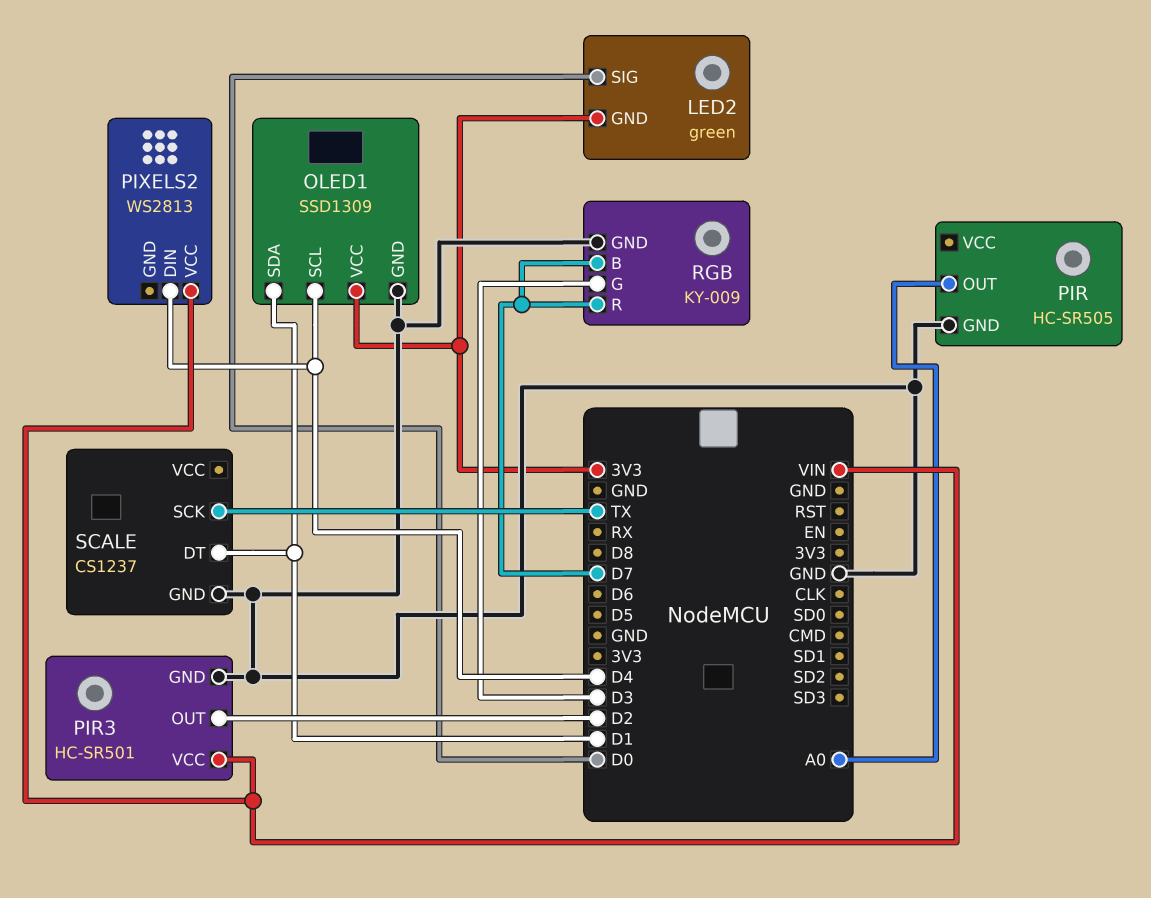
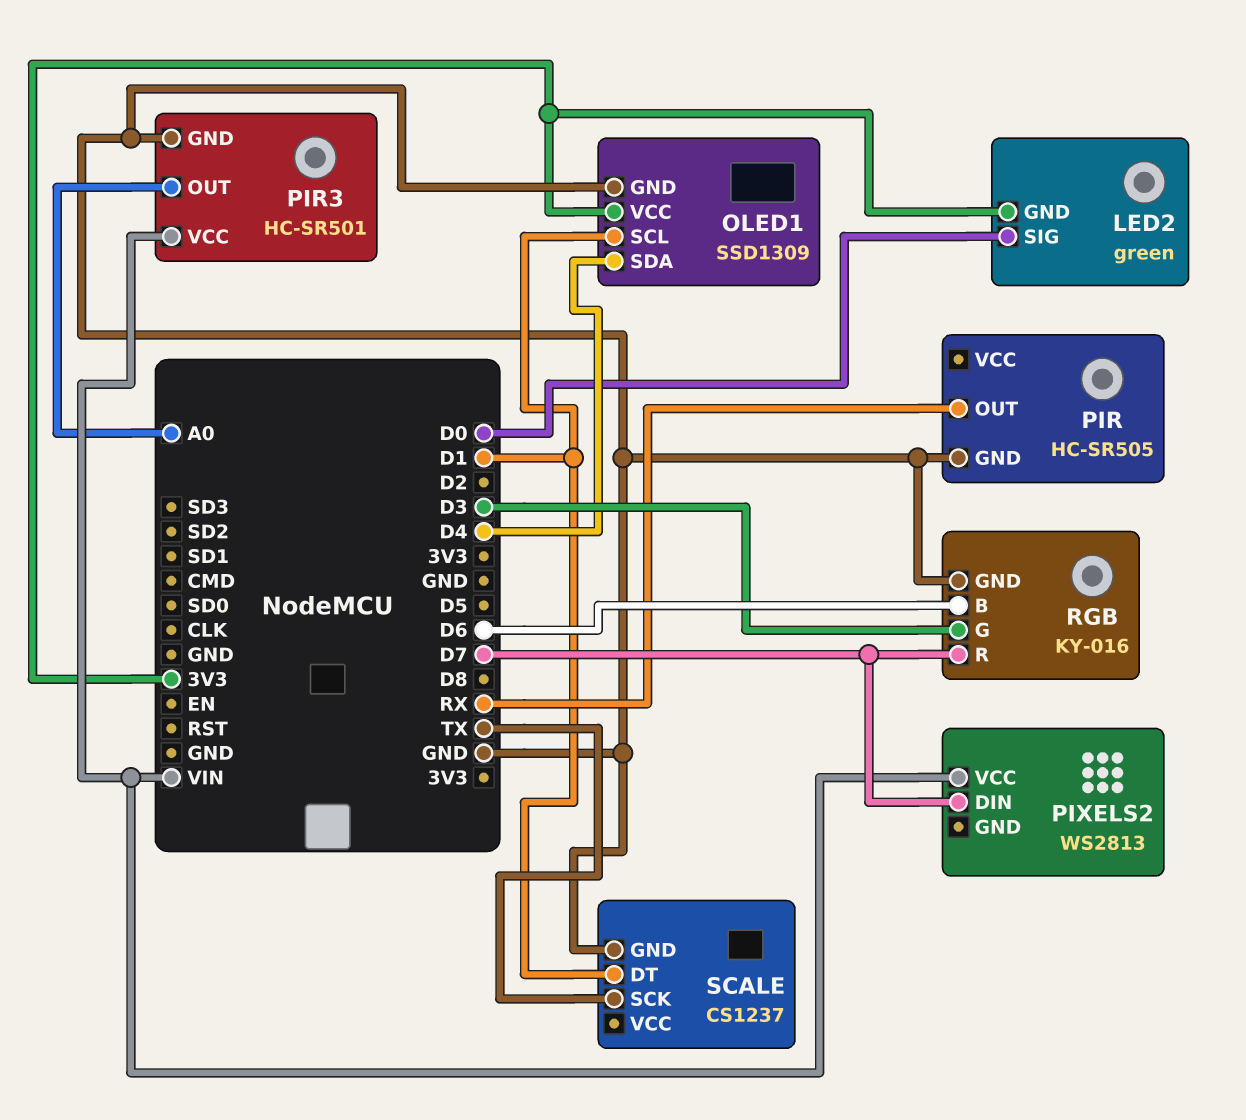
OLED1 pin SCL: D4 -> D1
OLED1 pin SDA: D1 -> D4
PIR pin OUT: A0 -> RX
PIR3 pin OUT: D2 -> A0
PIXELS2 pin DIN: D4 -> D7
RGB: KY-009 -> KY-016
RGB pin B: D7 -> D6

